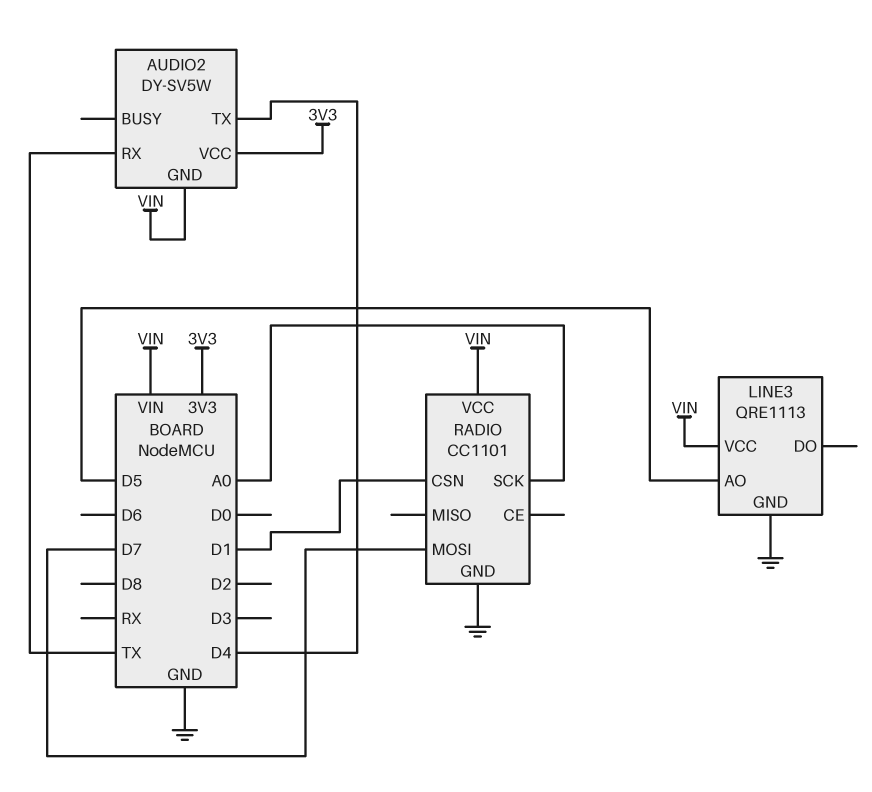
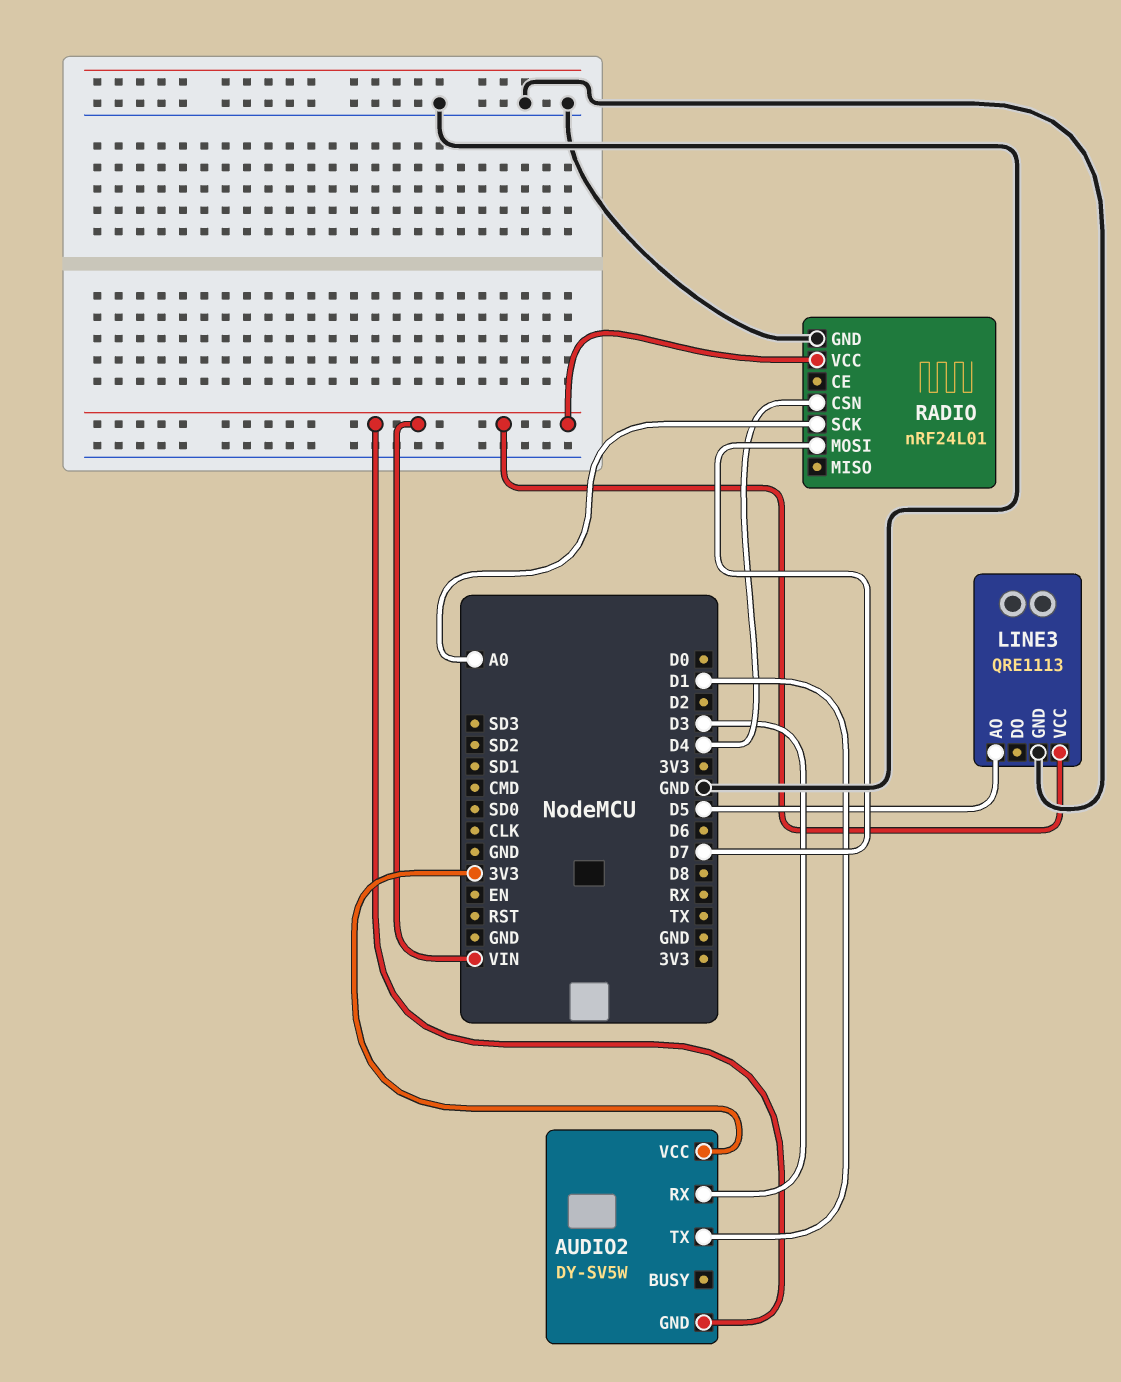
AUDIO2 pin RX: TX -> D3
AUDIO2 pin TX: D4 -> D1
RADIO: CC1101 -> nRF24L01
RADIO pin CSN: D1 -> D4

